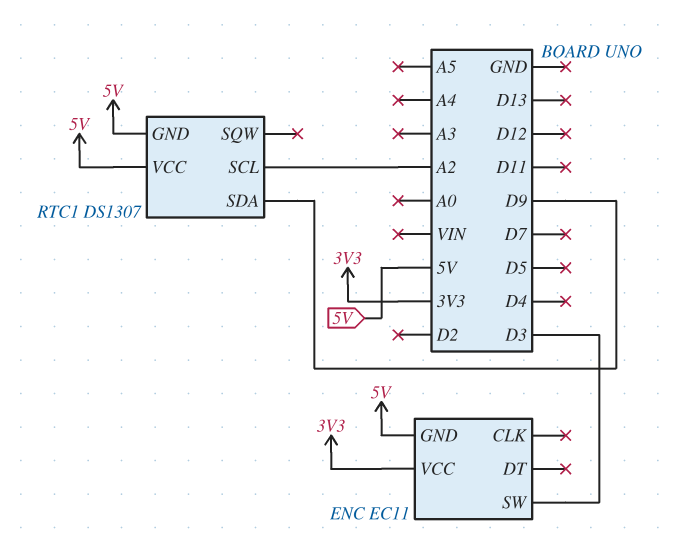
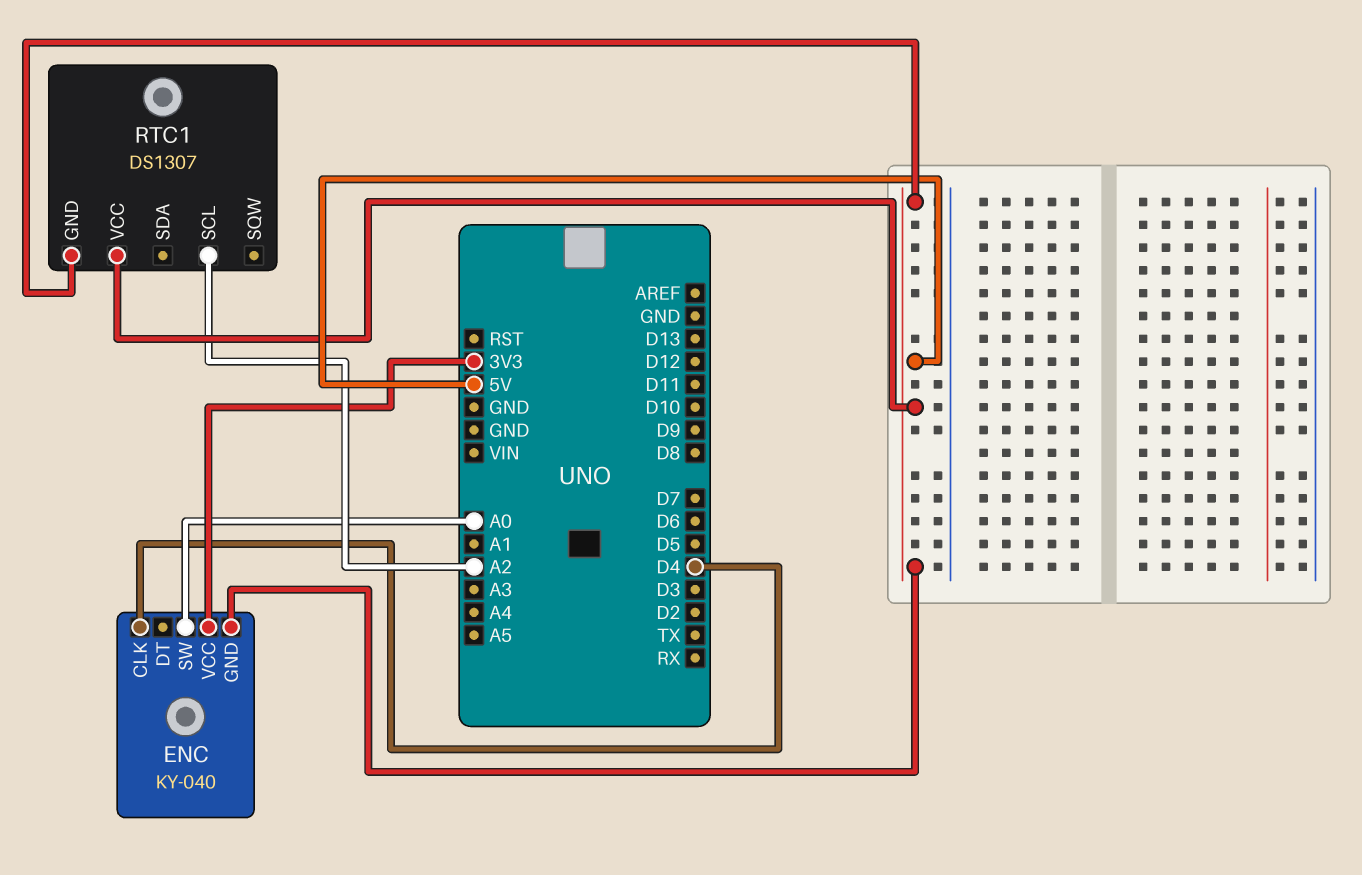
ENC: EC11 -> KY-040
ENC pin CLK: none -> D4
ENC pin SW: D3 -> A0
RTC1 pin SDA: D9 -> none

